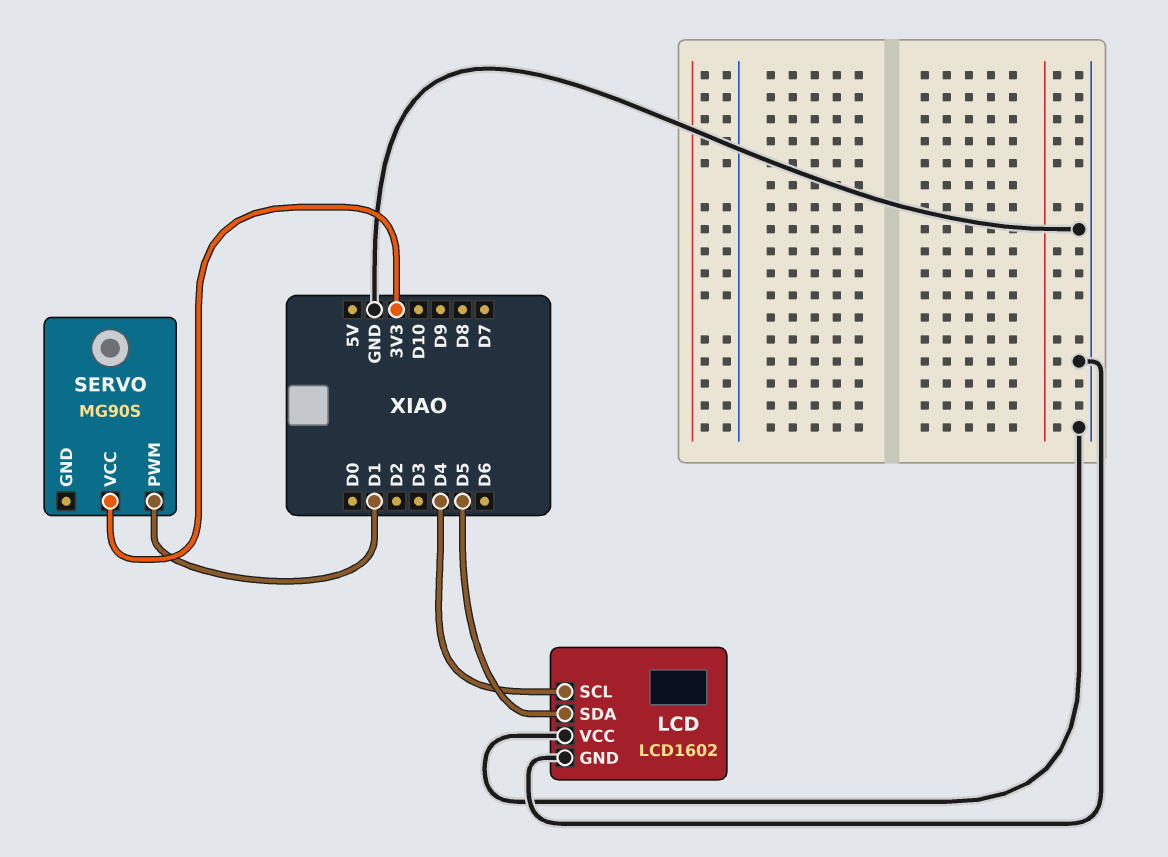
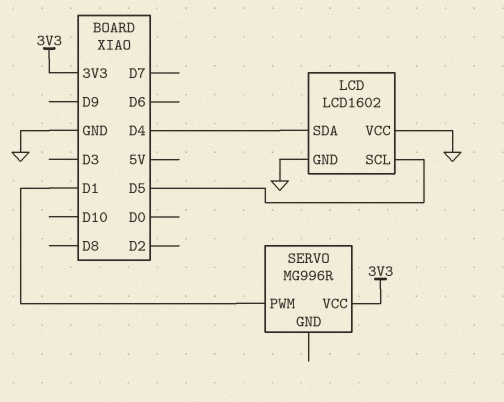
LCD pin SCL: D4 -> D5
LCD pin SDA: D5 -> D4
SERVO: MG90S -> MG996R

